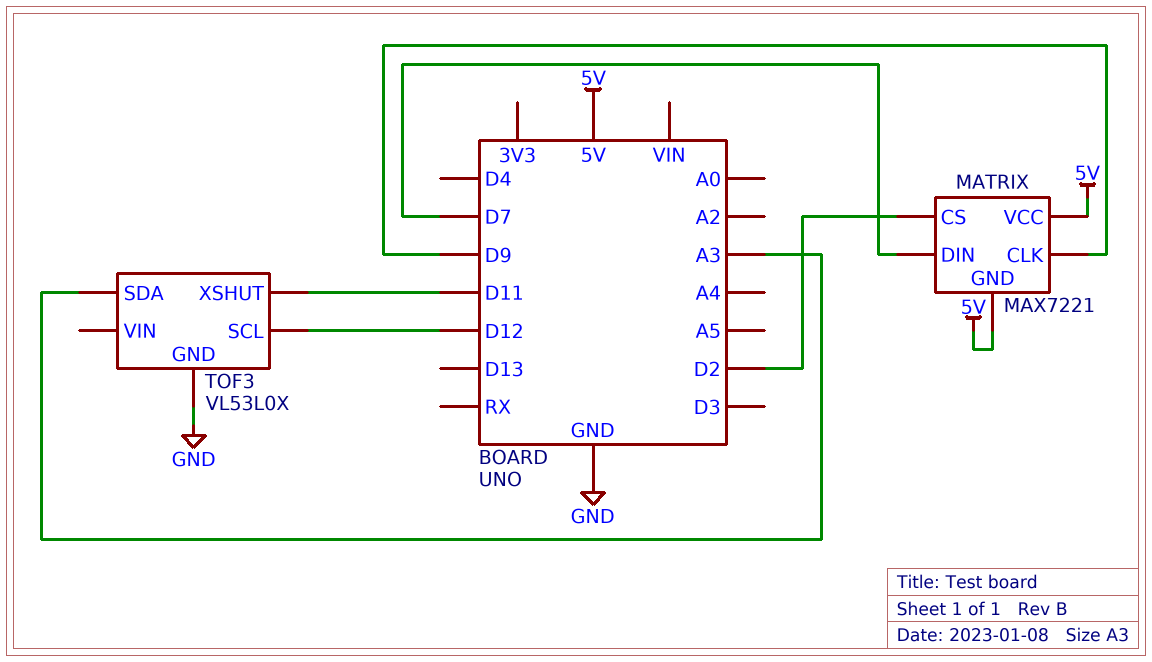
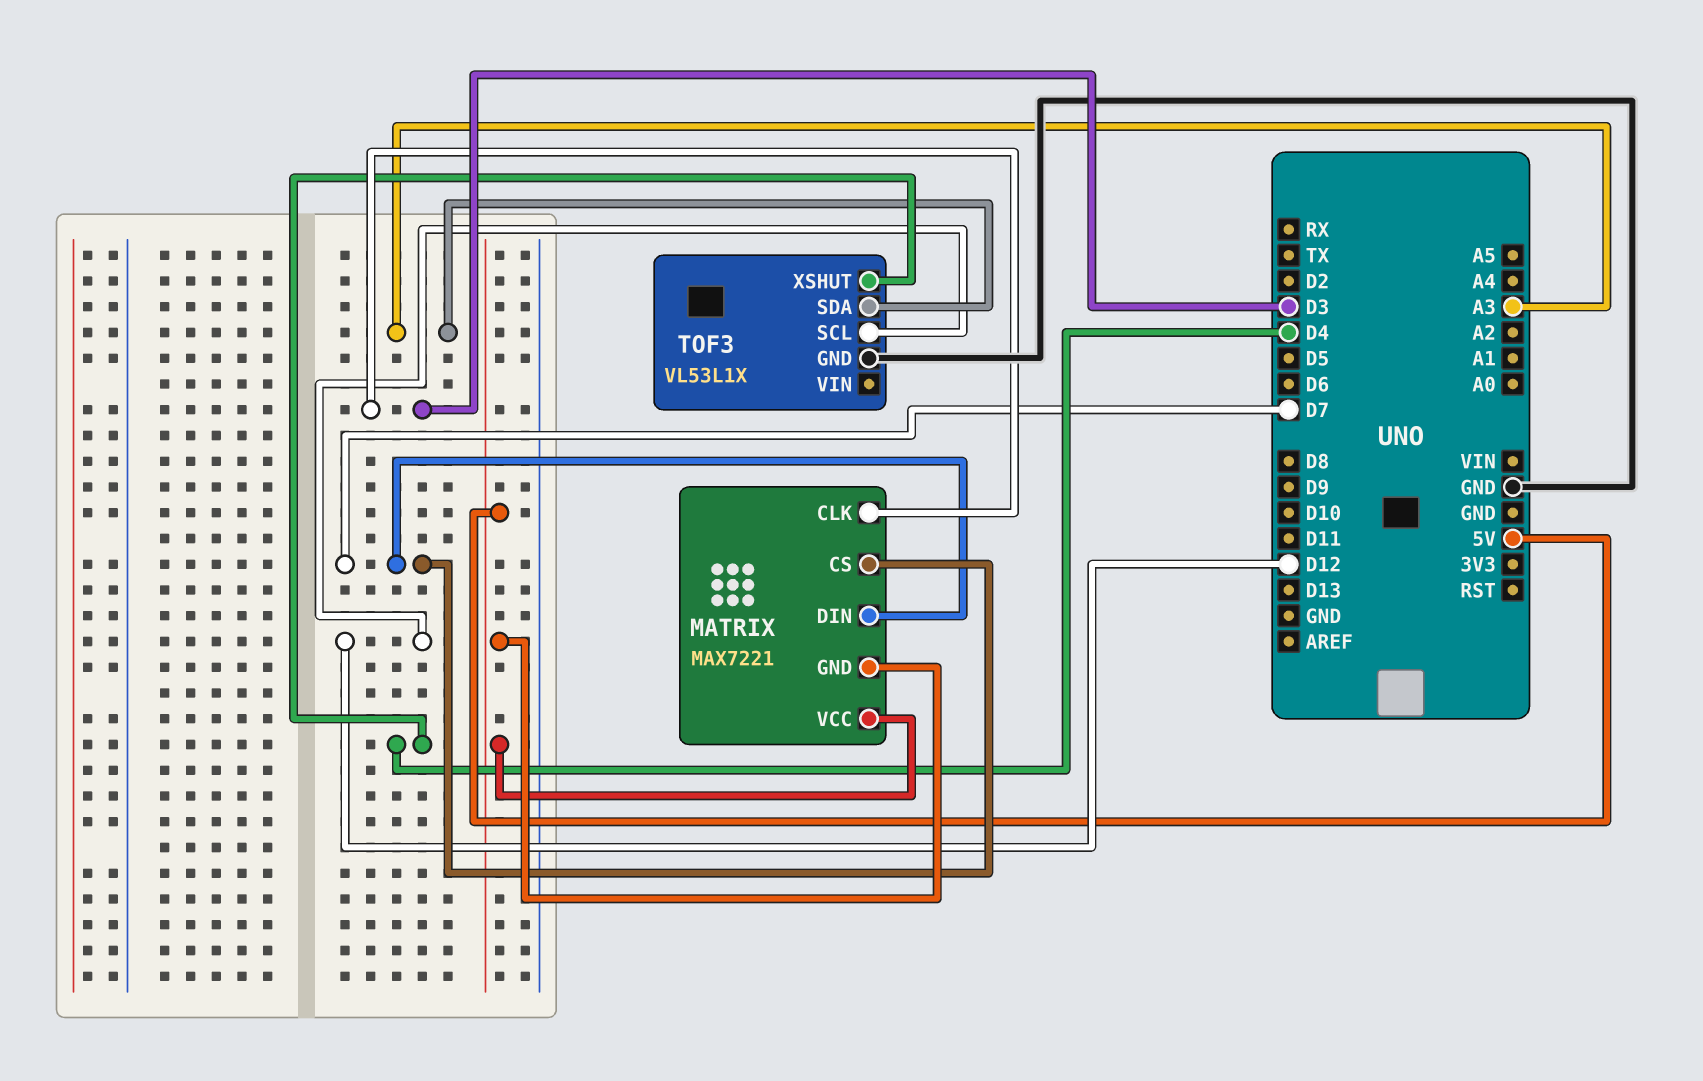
MATRIX pin CLK: D9 -> D3
MATRIX pin CS: D2 -> D7
TOF3: VL53L0X -> VL53L1X
TOF3 pin XSHUT: D11 -> D4

